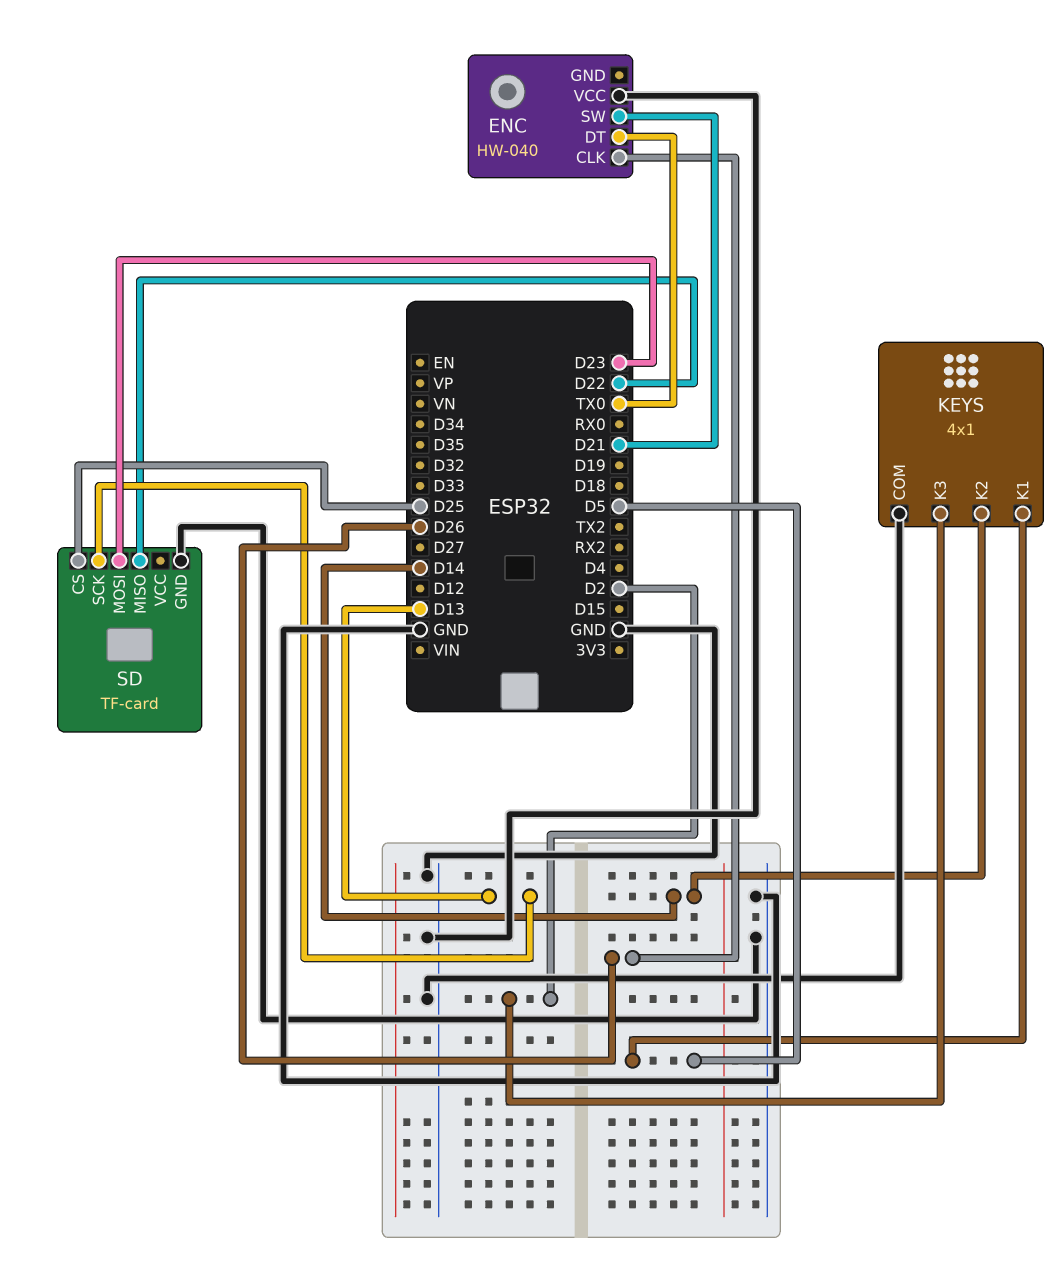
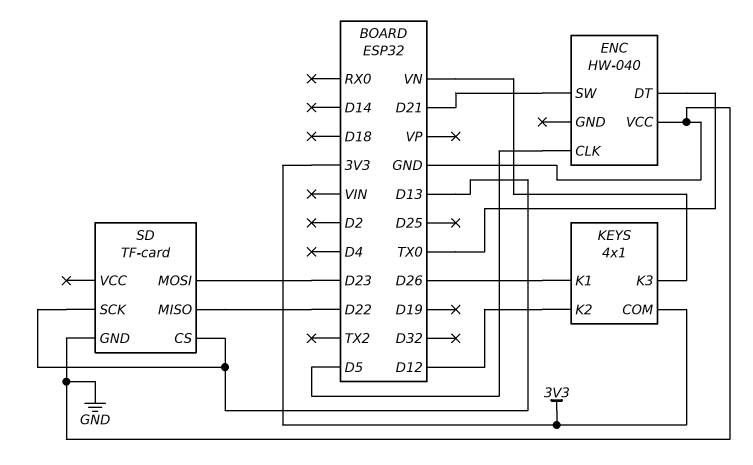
ENC pin CLK: D26 -> D5
KEYS pin COM: GND -> 3V3
KEYS pin K1: D5 -> D26
KEYS pin K2: D14 -> D12
KEYS pin K3: D2 -> VN
SD pin CS: D25 -> D13

